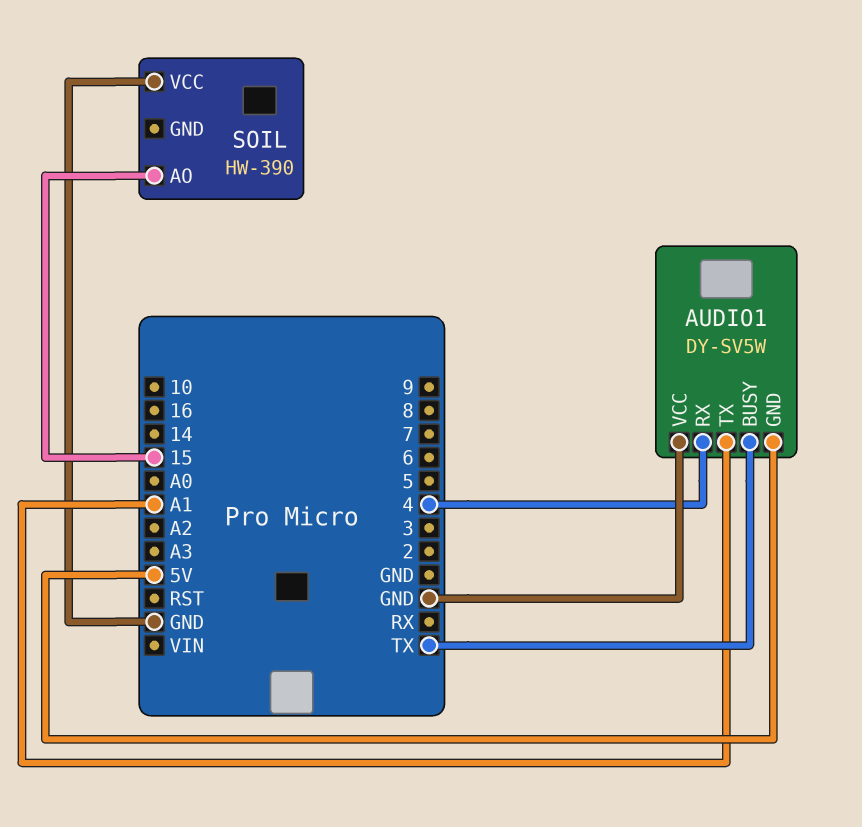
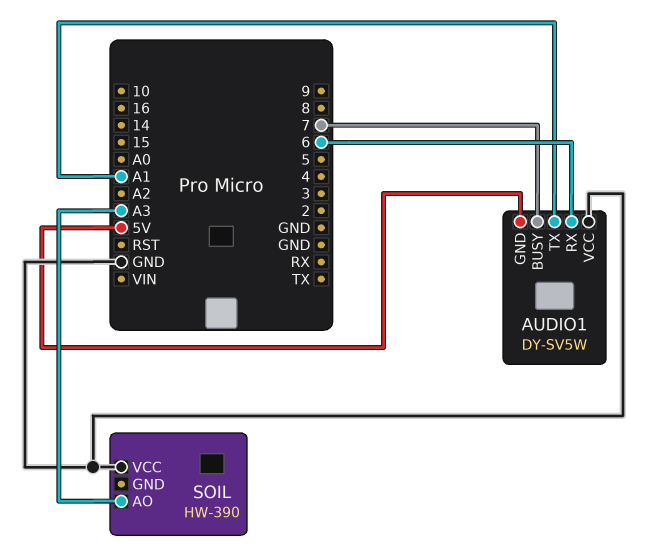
AUDIO1 pin BUSY: TX -> 7
AUDIO1 pin RX: 4 -> 6
SOIL pin AO: 15 -> A3

